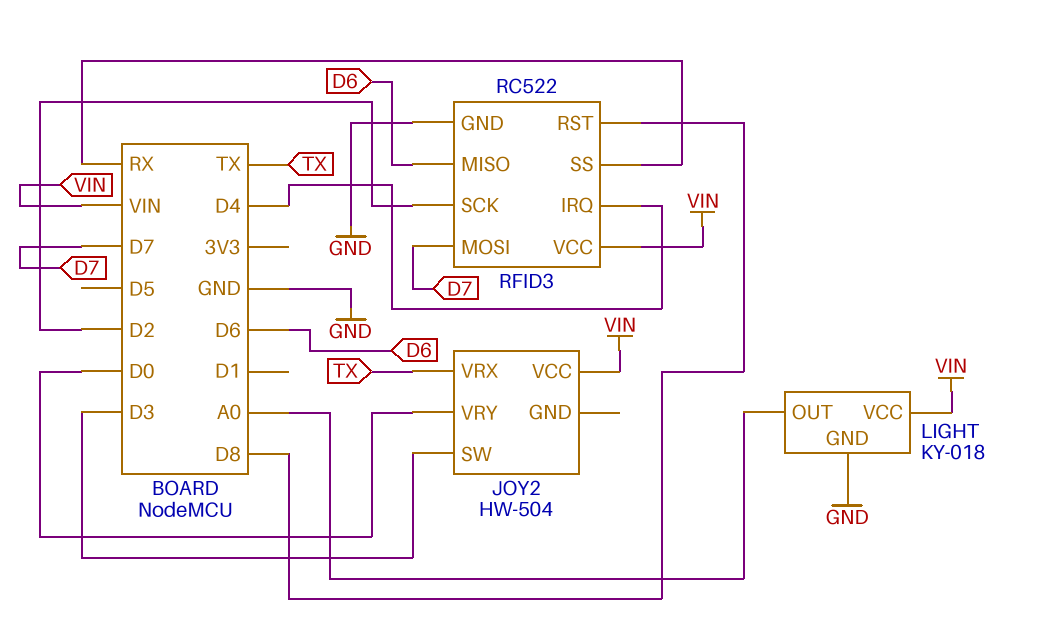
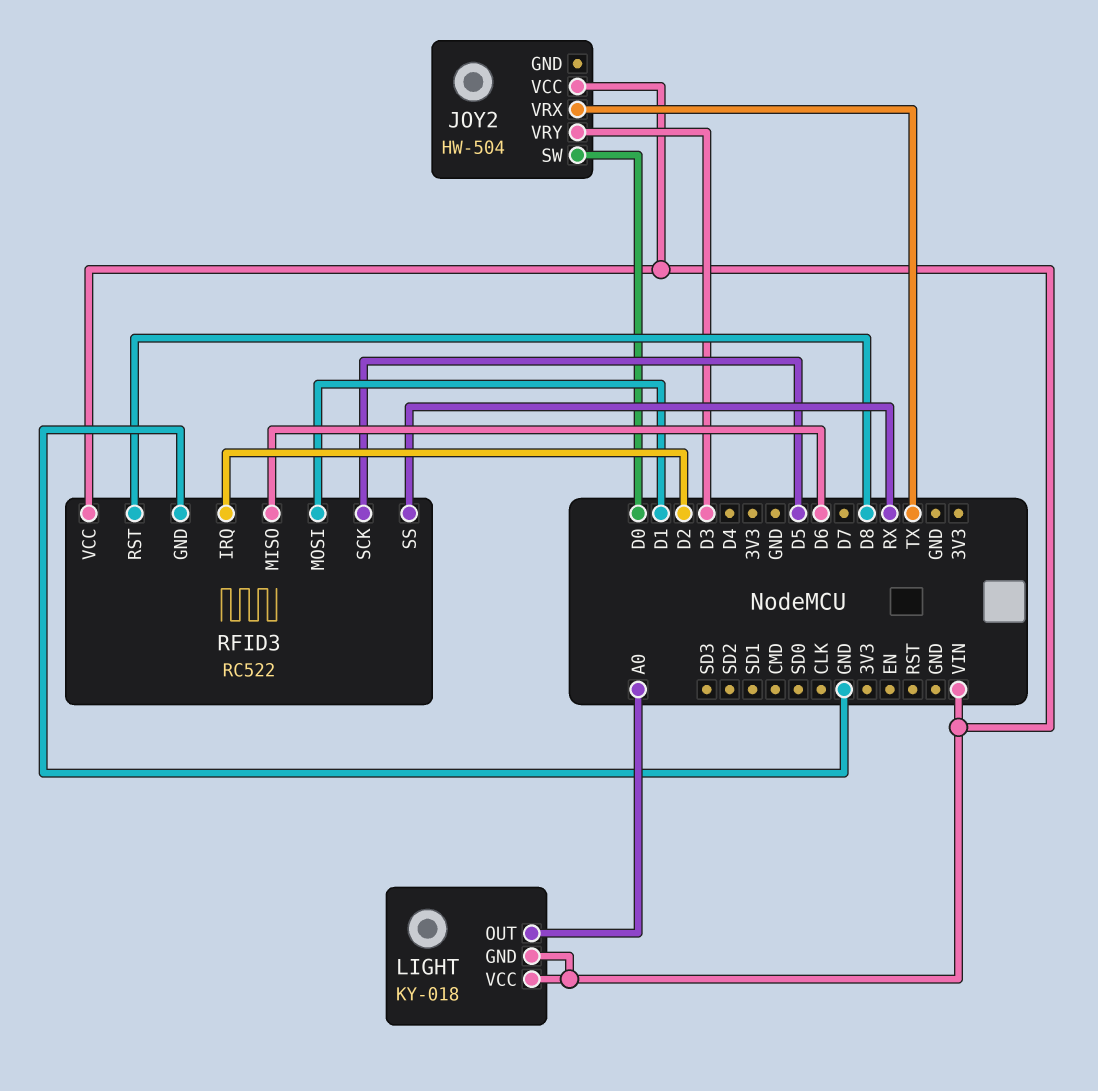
JOY2 pin SW: D3 -> D0
JOY2 pin VRY: D0 -> D3
LIGHT pin GND: GND -> VIN
RFID3 pin IRQ: D4 -> D2
RFID3 pin MOSI: D7 -> D1
RFID3 pin SCK: D2 -> D5

